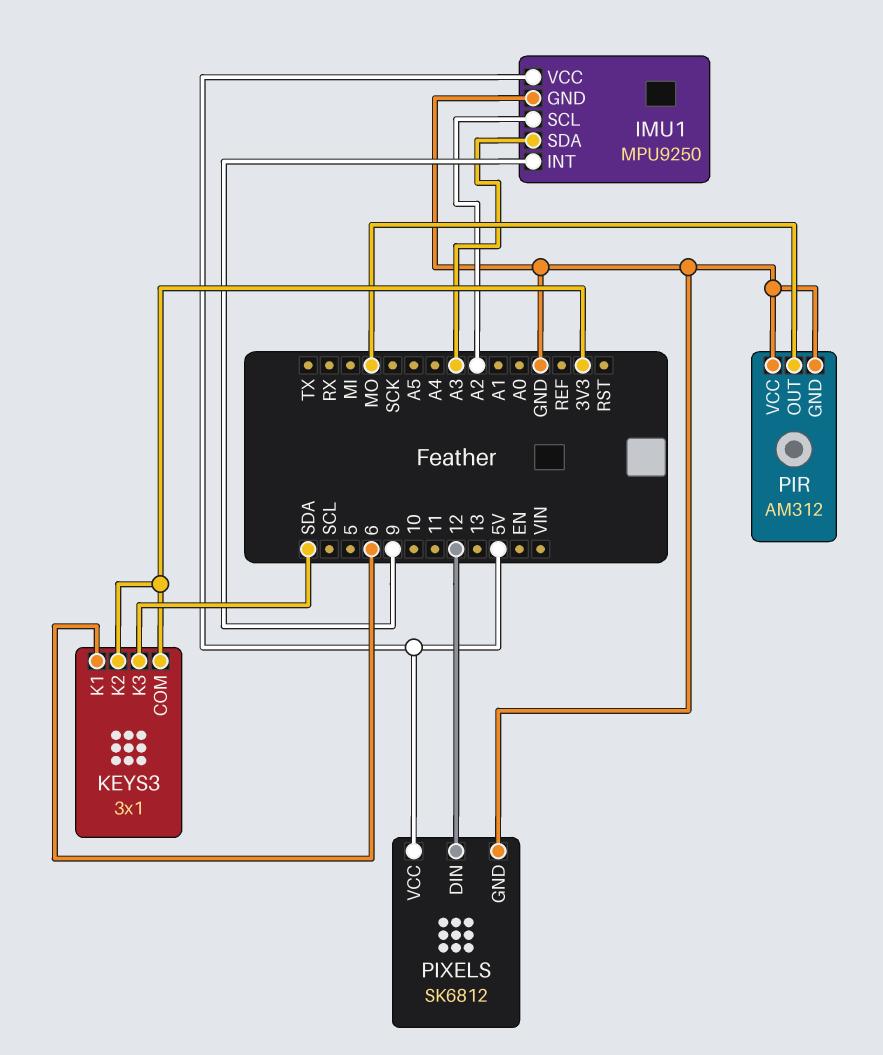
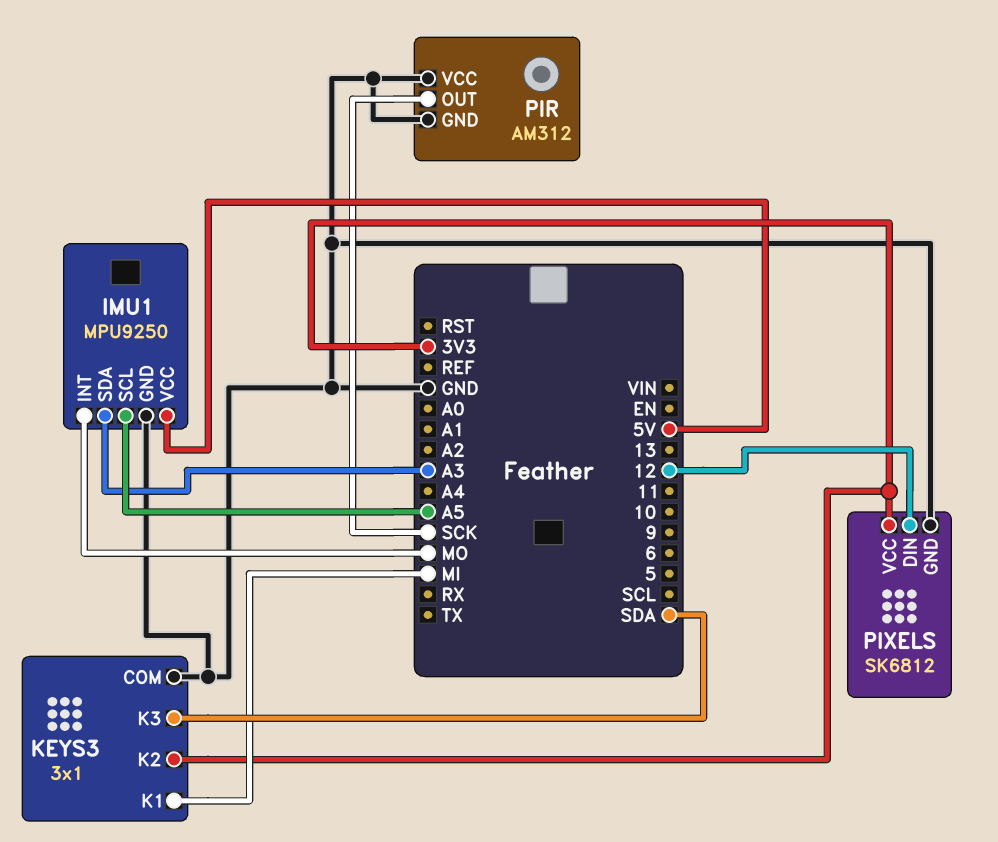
IMU1 pin INT: 9 -> MO
IMU1 pin SCL: A2 -> A5
KEYS3 pin COM: 3V3 -> GND
KEYS3 pin K1: 6 -> MI
PIR pin OUT: MO -> SCK
PIXELS pin VCC: 5V -> 3V3

